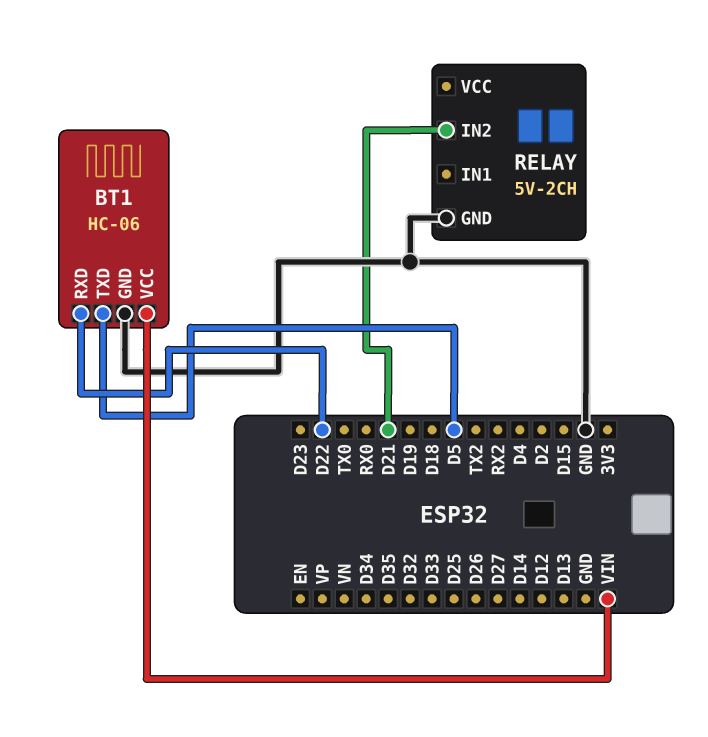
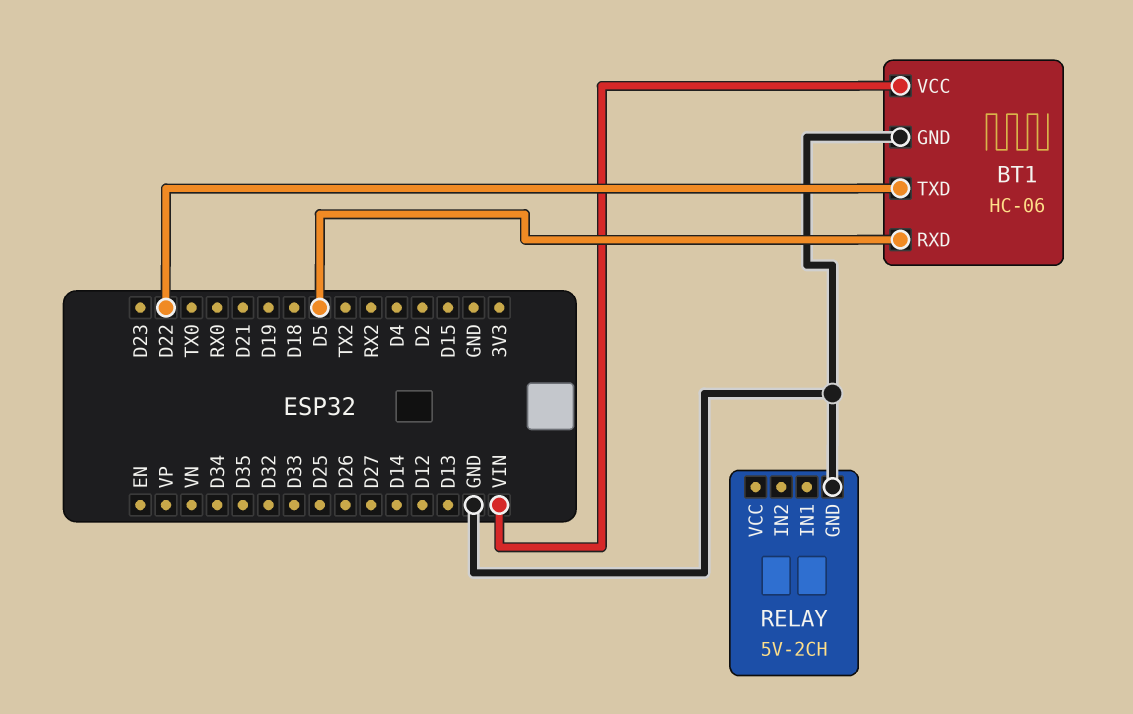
BT1 pin RXD: D22 -> D5
BT1 pin TXD: D5 -> D22
RELAY pin IN2: D21 -> none

